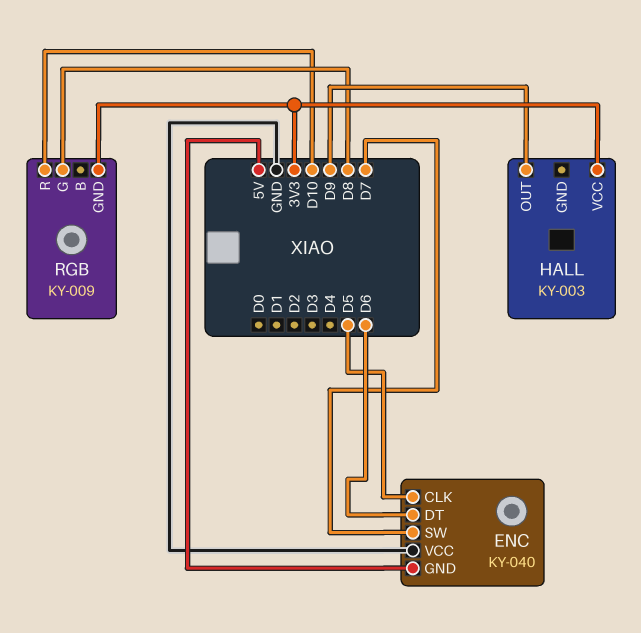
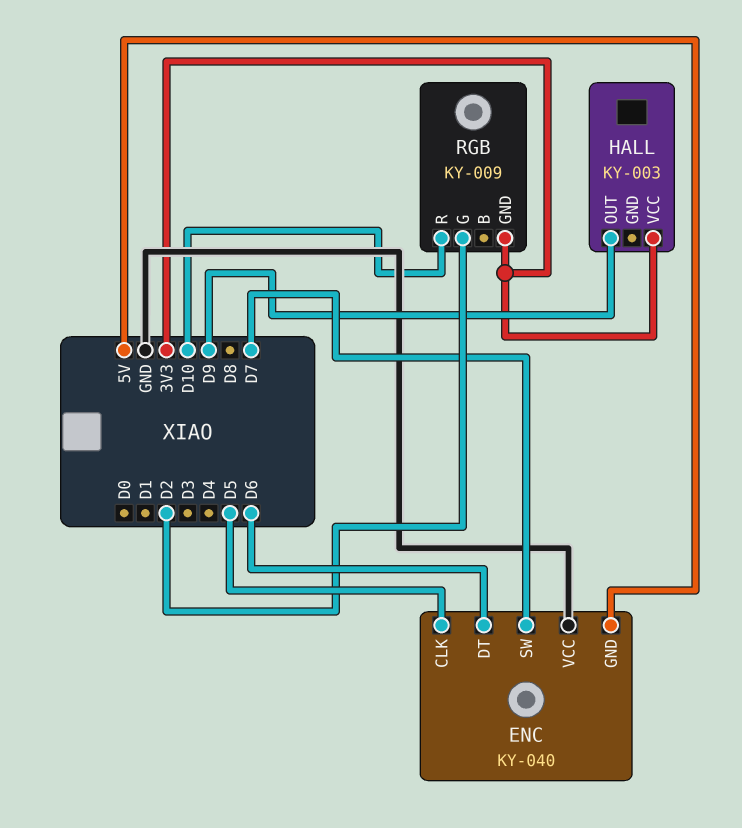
RGB pin G: D8 -> D2

